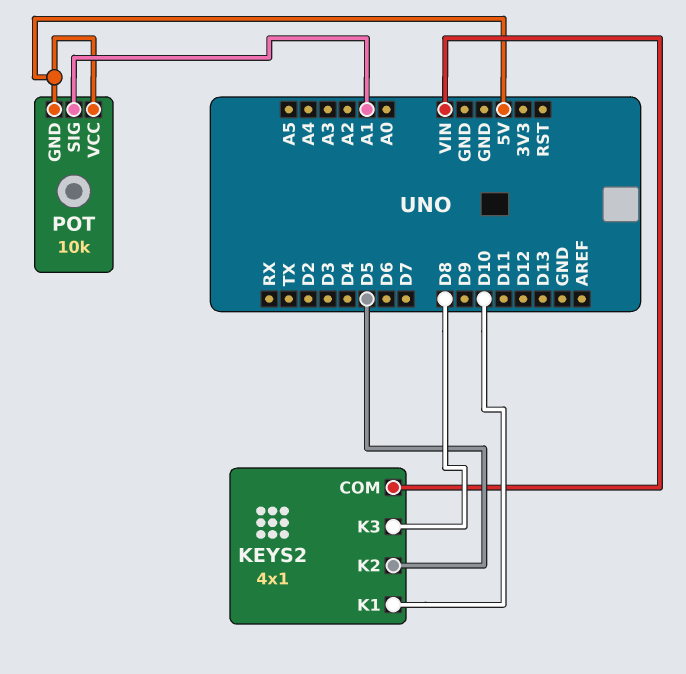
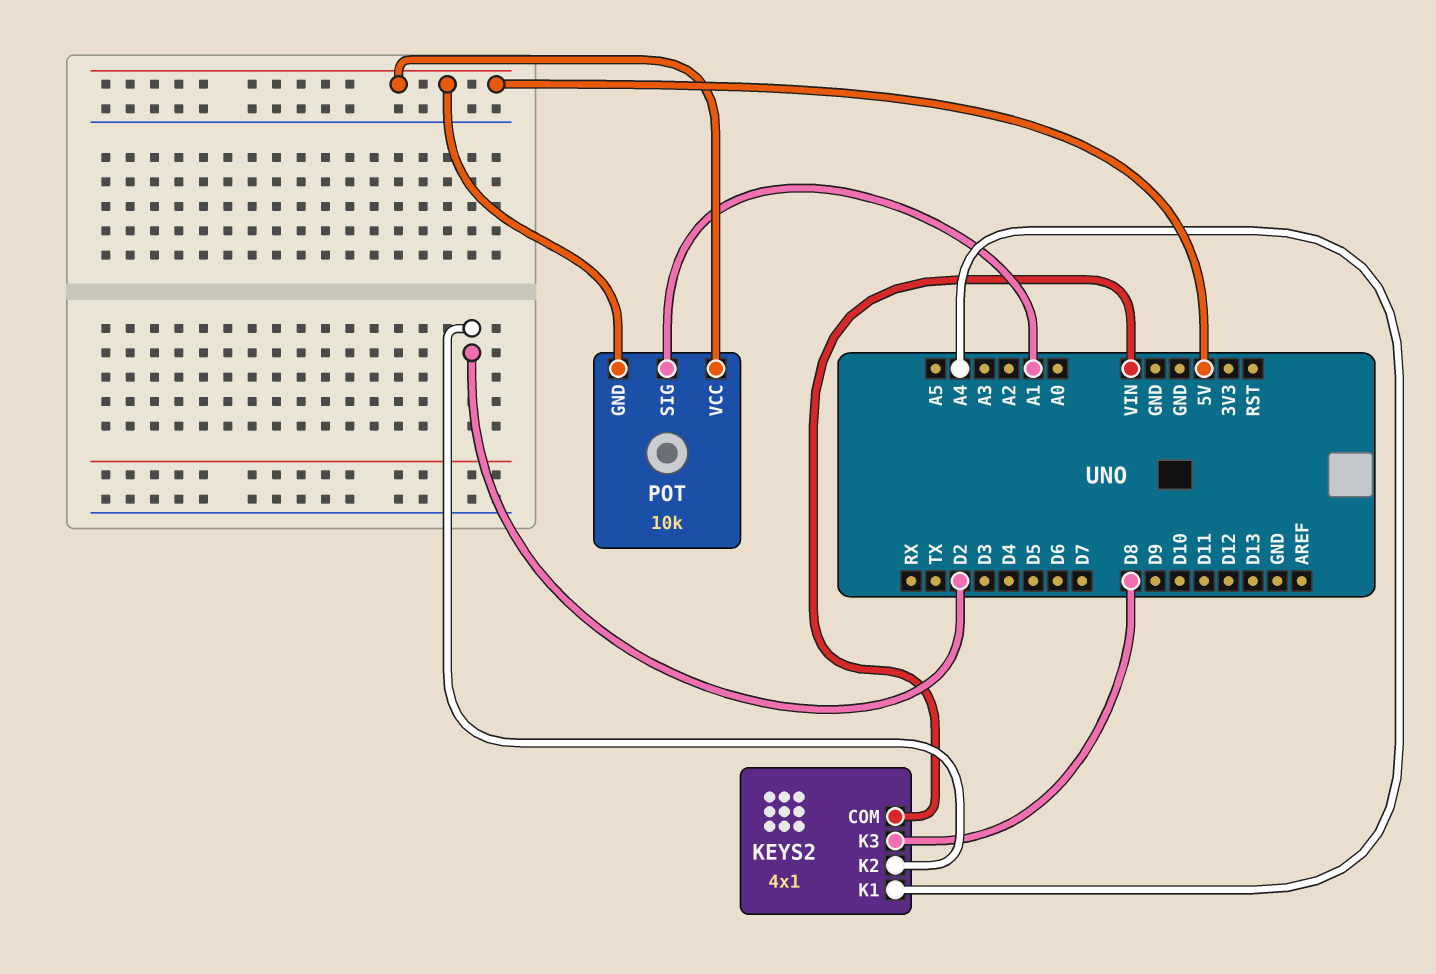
KEYS2 pin K1: D10 -> A4
KEYS2 pin K2: D5 -> D2

